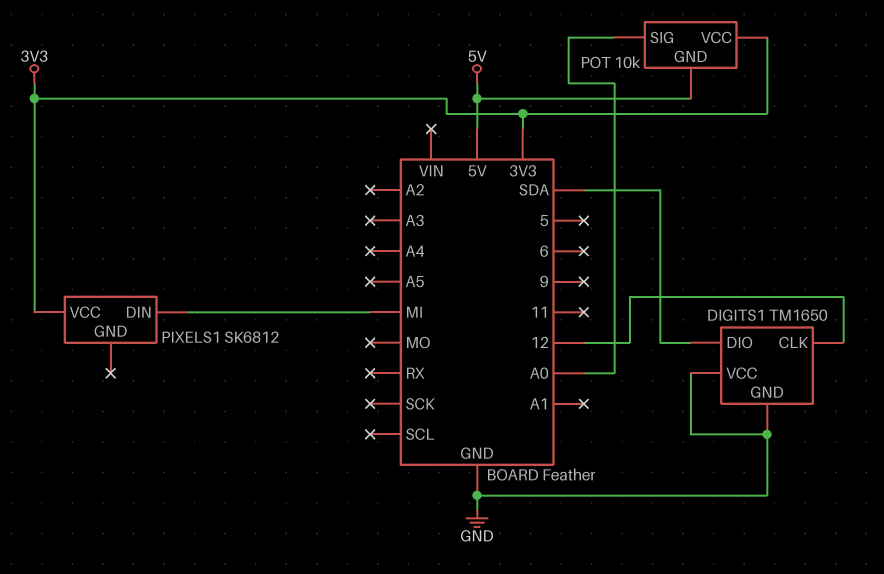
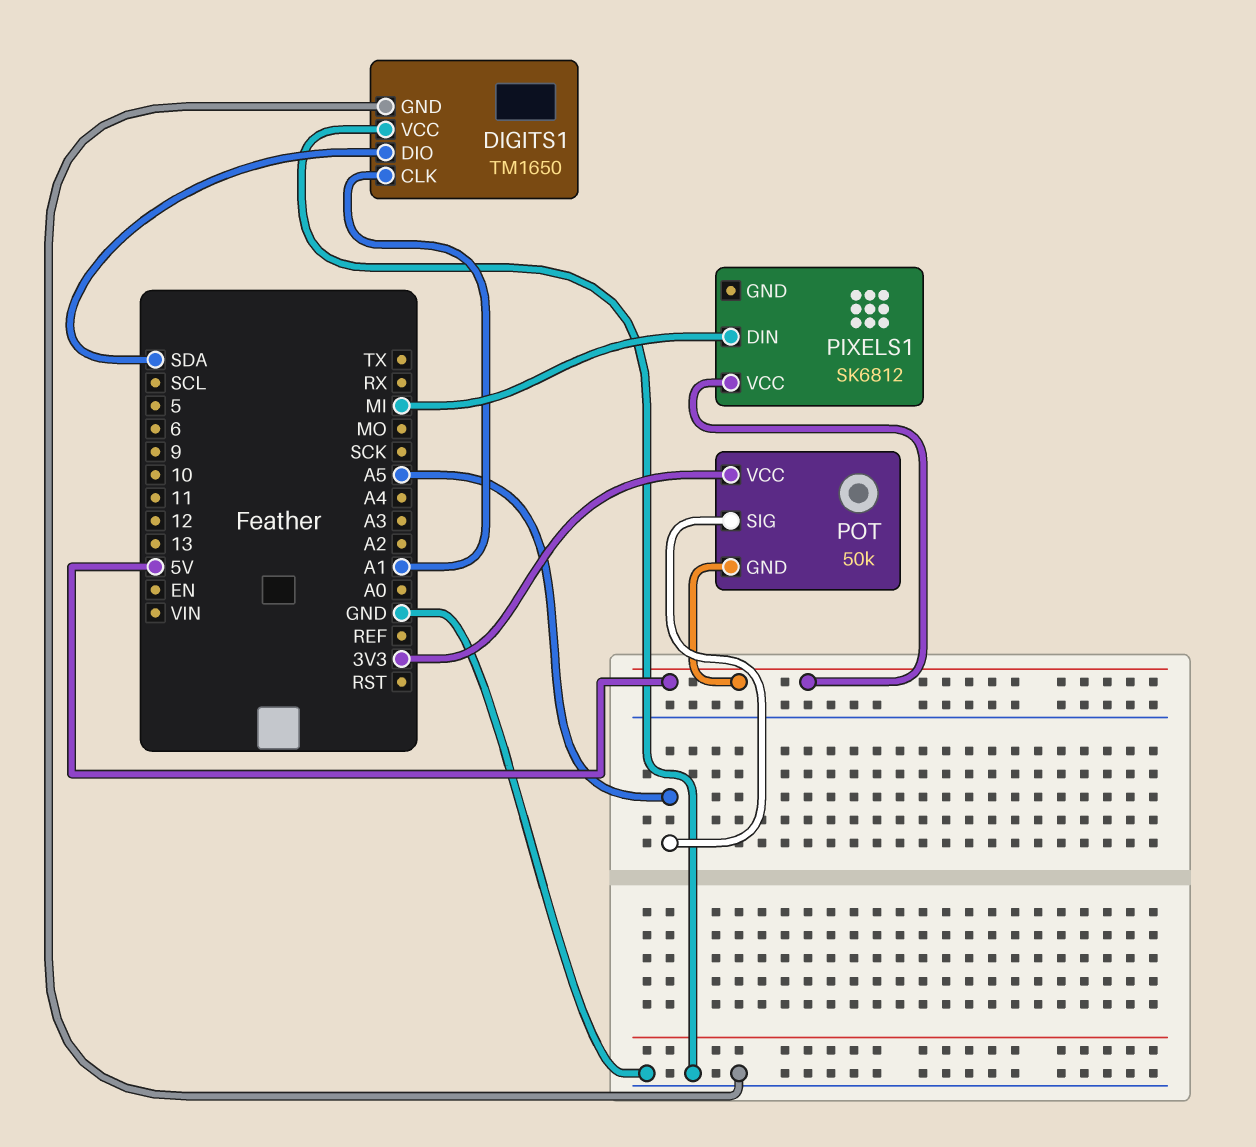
DIGITS1 pin CLK: 12 -> A1
PIXELS1 pin VCC: 3V3 -> 5V
POT: 10k -> 50k
POT pin SIG: A0 -> A5

